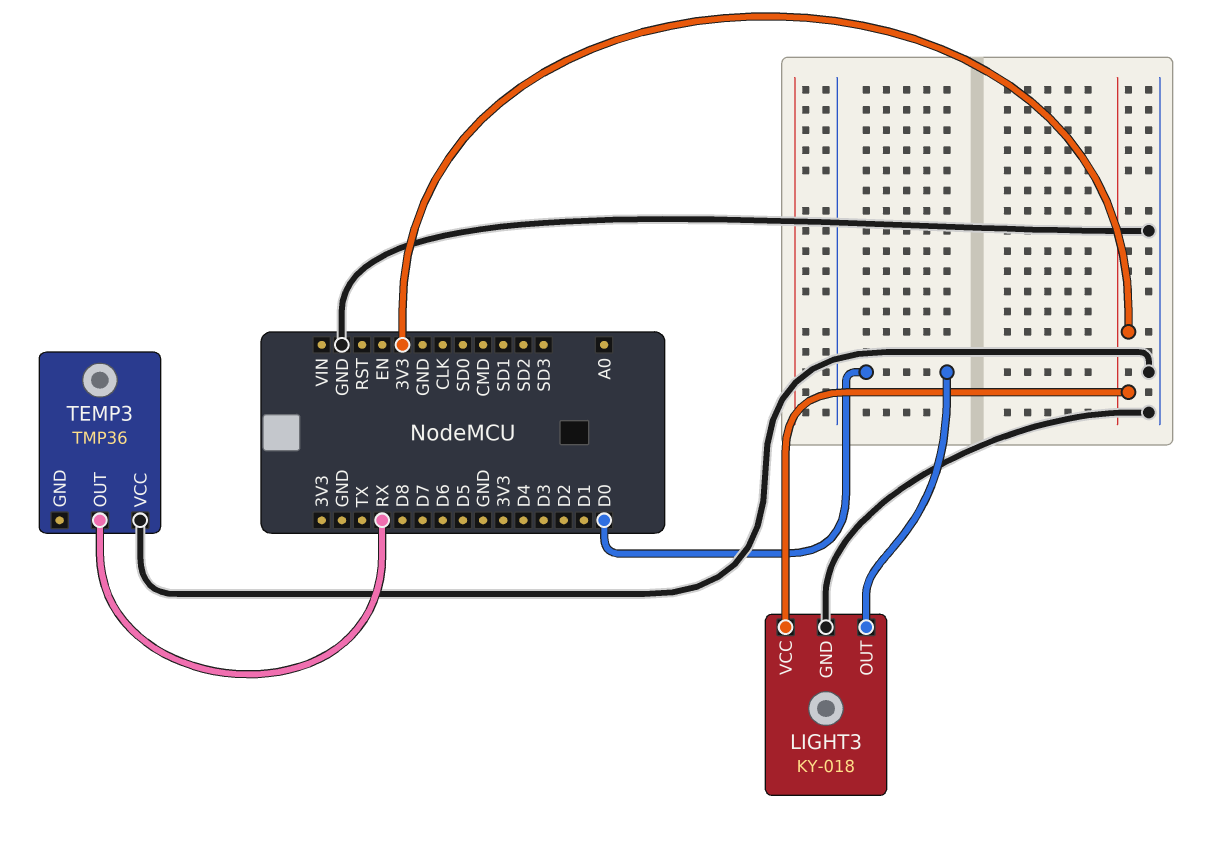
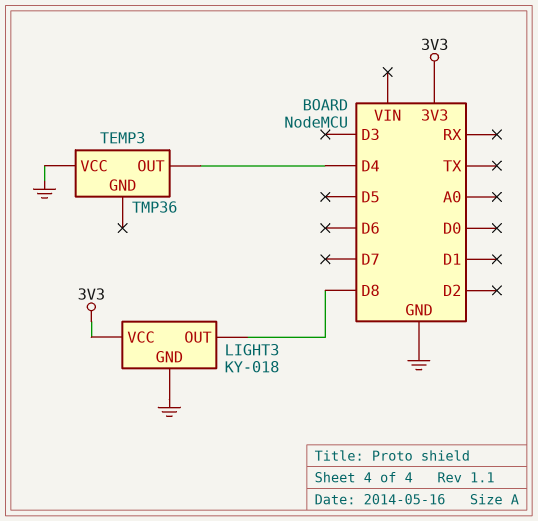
LIGHT3 pin OUT: D0 -> D8
TEMP3 pin OUT: RX -> D4

